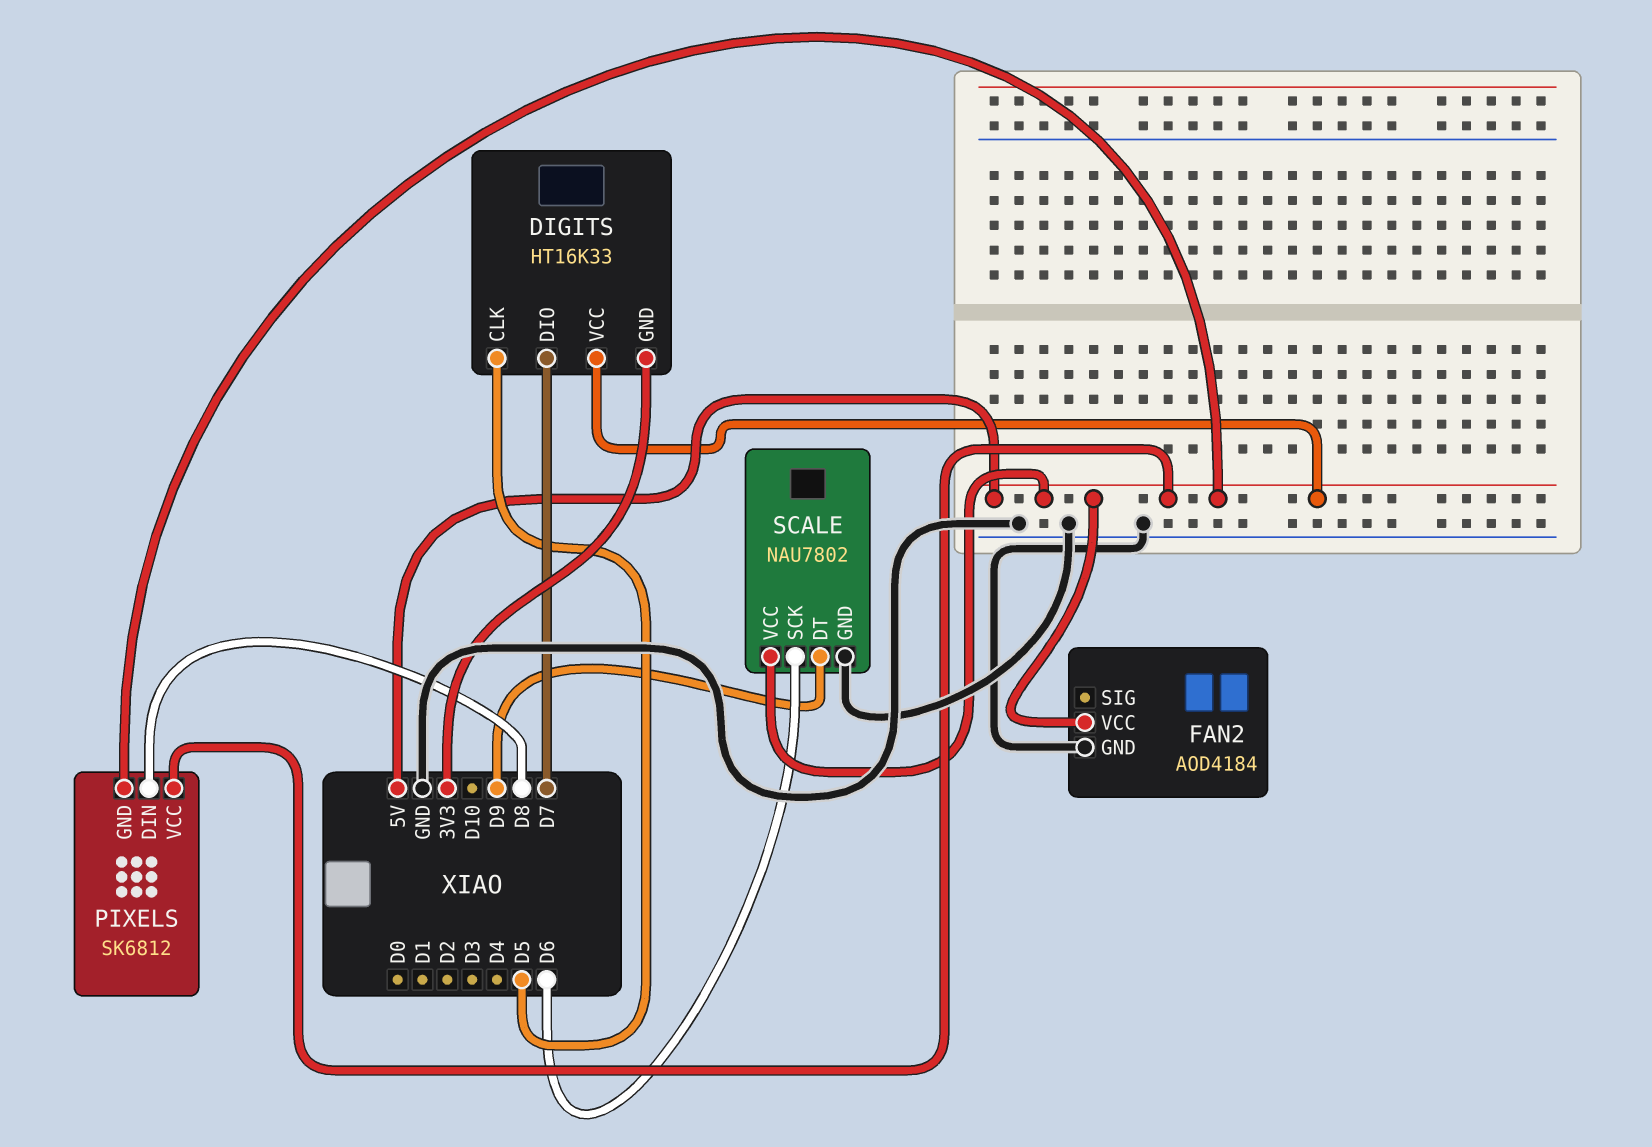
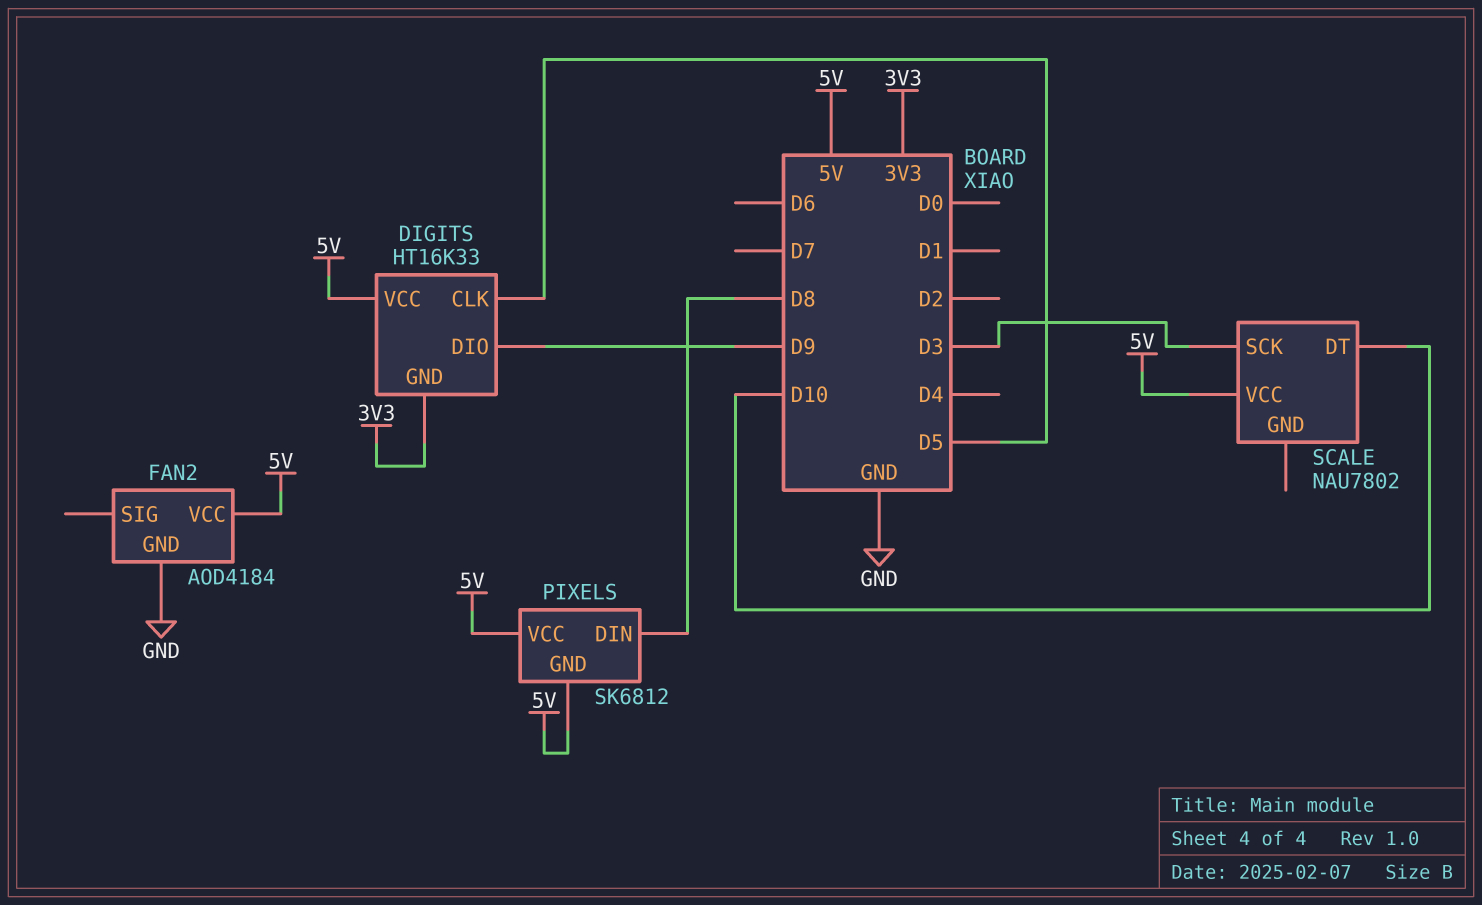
DIGITS pin DIO: D7 -> D9
SCALE pin DT: D9 -> D10
SCALE pin GND: GND -> none
SCALE pin SCK: D6 -> D3

